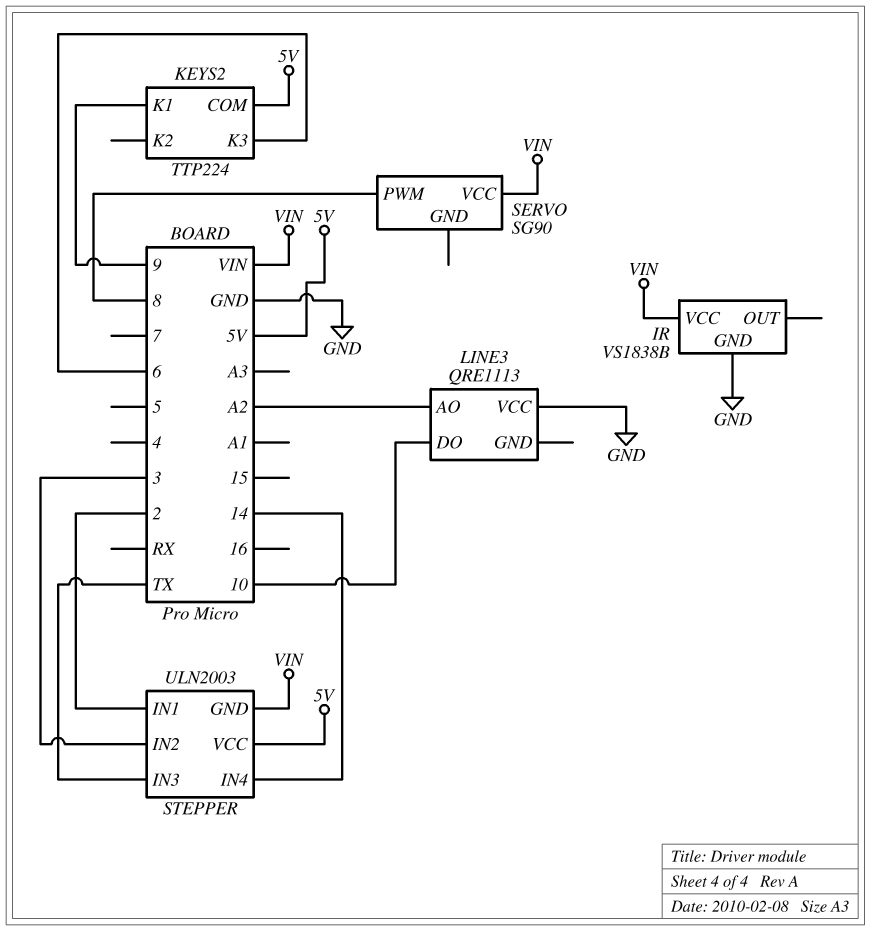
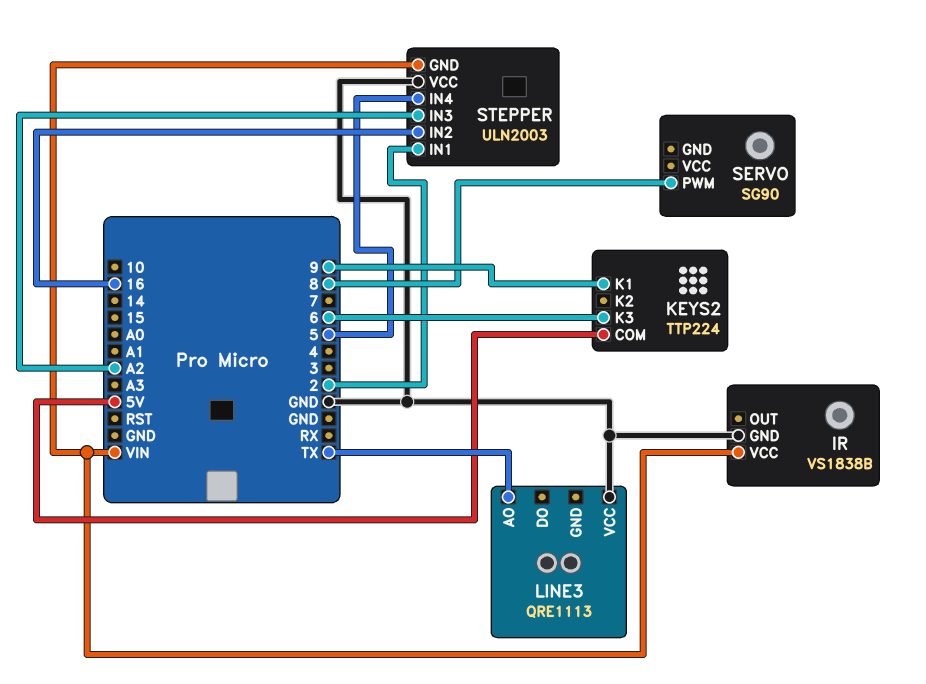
LINE3 pin AO: A2 -> TX
LINE3 pin DO: 10 -> none
SERVO pin VCC: VIN -> none
STEPPER pin IN2: 3 -> 16
STEPPER pin IN3: TX -> A2
STEPPER pin IN4: 14 -> 5
STEPPER pin VCC: 5V -> GND

